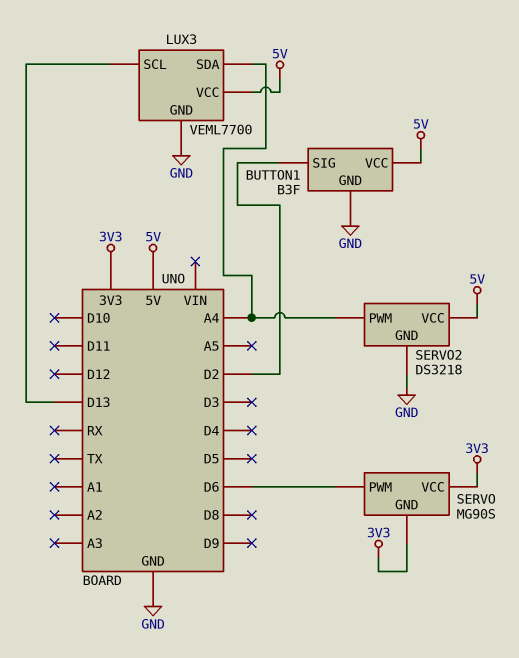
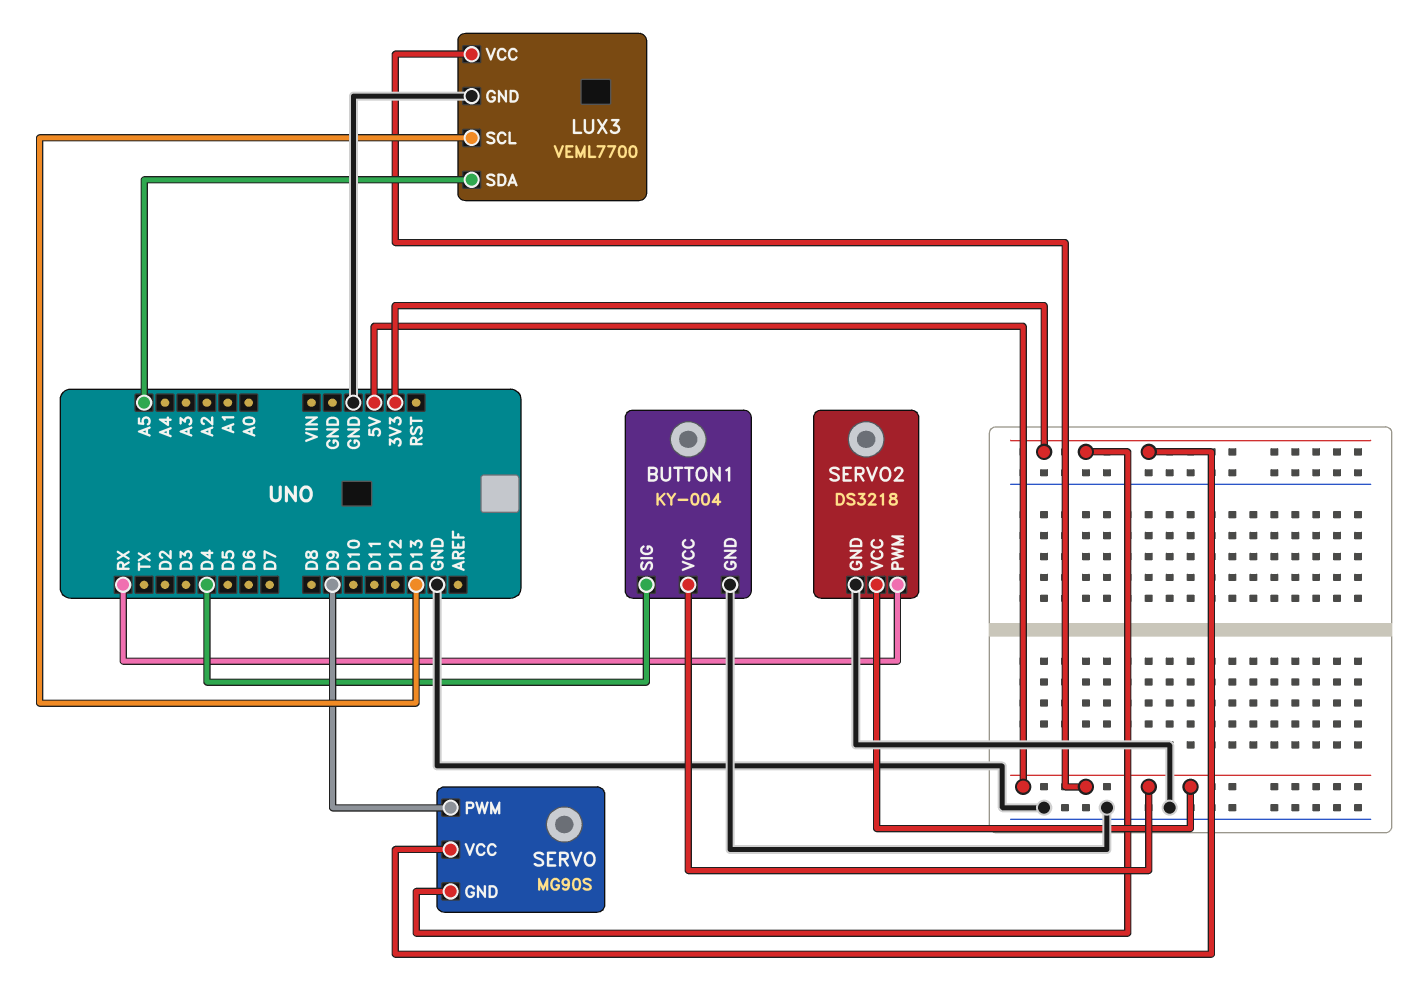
BUTTON1: B3F -> KY-004
BUTTON1 pin SIG: D2 -> D4
LUX3 pin SDA: A4 -> A5
SERVO pin PWM: D6 -> D9
SERVO2 pin PWM: A4 -> RX

